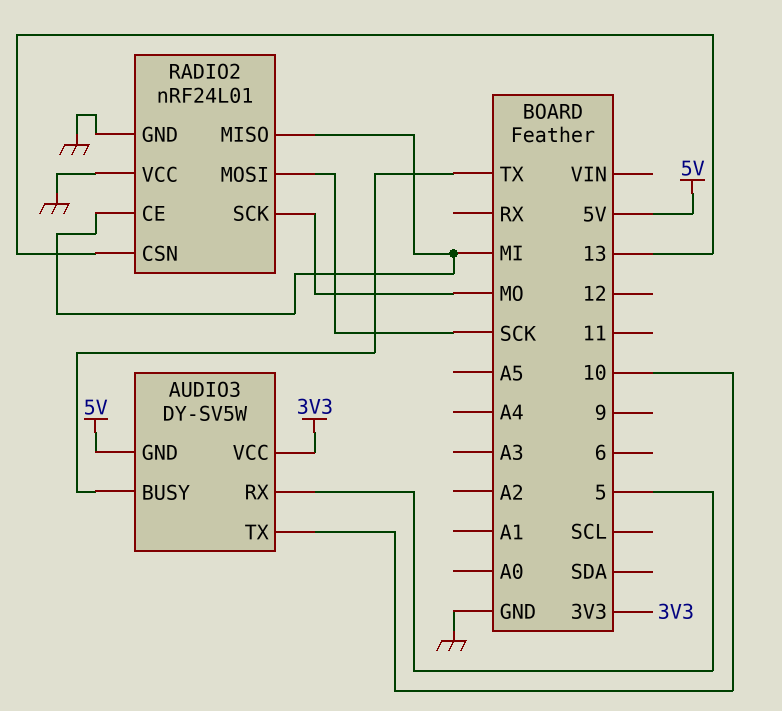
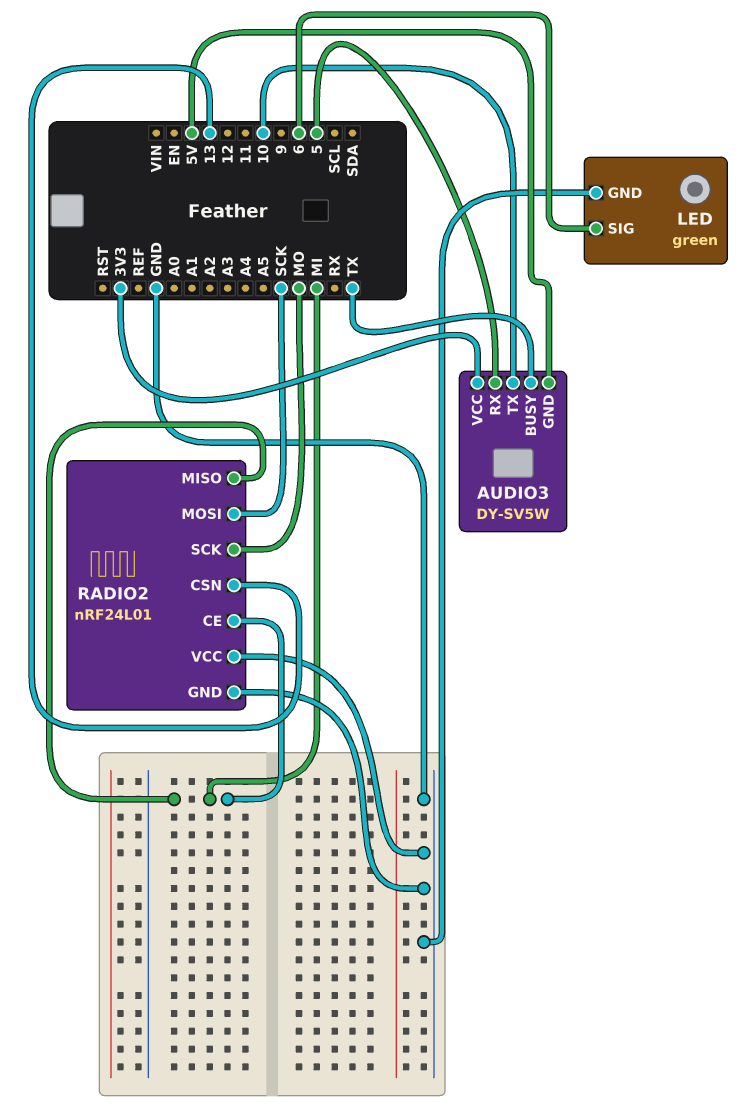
LED: none -> green
LED pin GND: none -> GND
LED pin SIG: none -> 6

